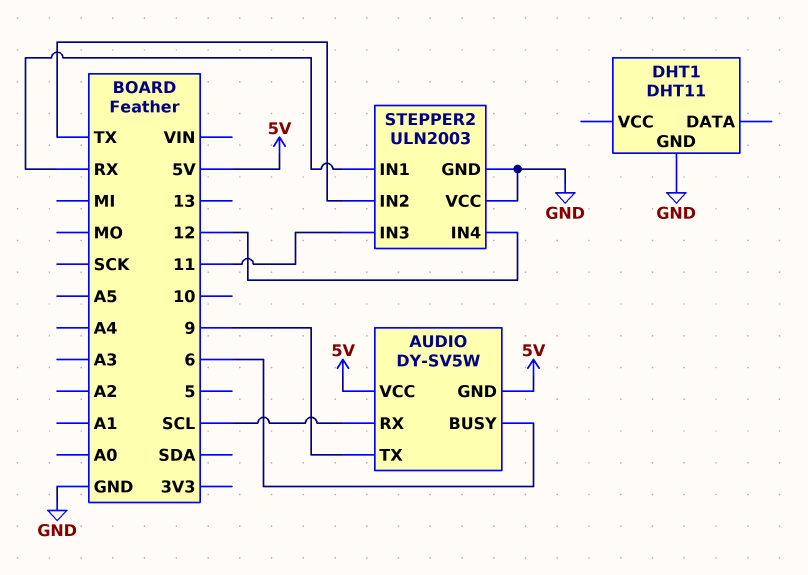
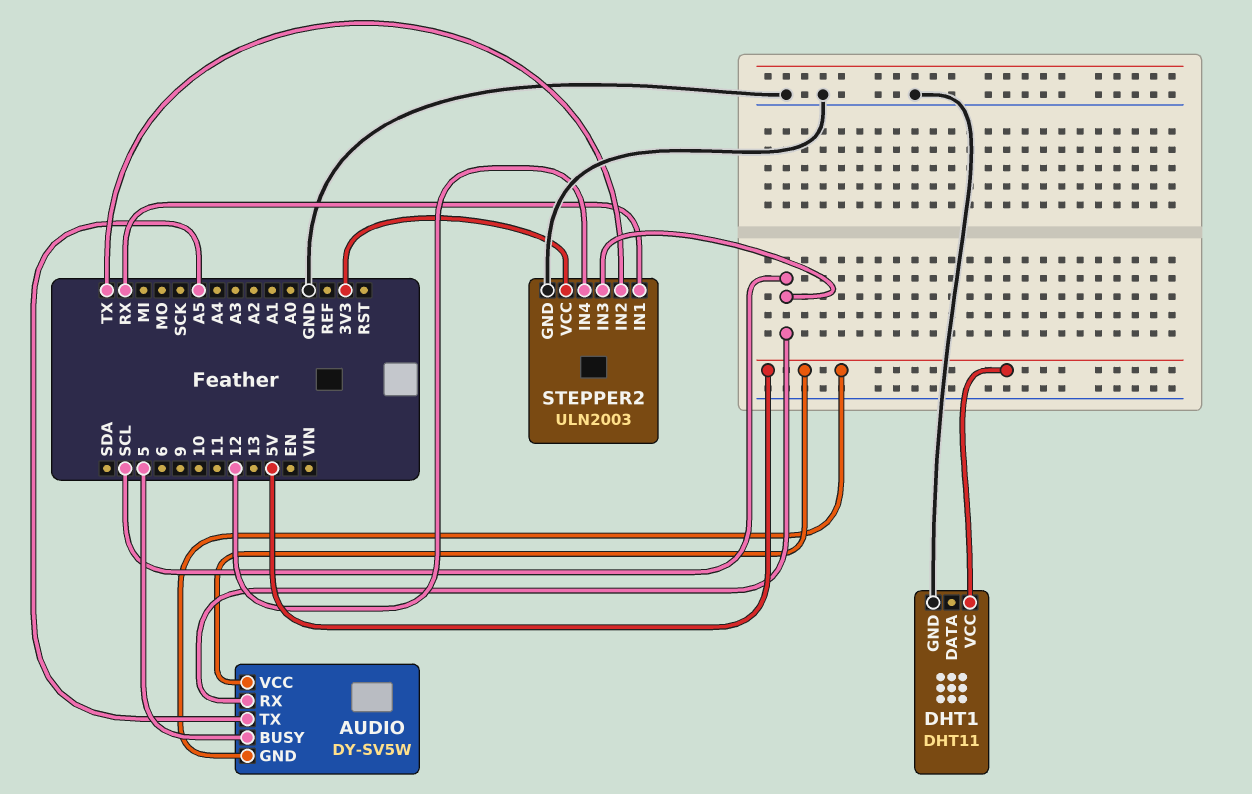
AUDIO pin BUSY: 6 -> 5
AUDIO pin TX: 9 -> A5
DHT1 pin VCC: none -> 5V
STEPPER2 pin IN3: 11 -> SCL
STEPPER2 pin VCC: GND -> 3V3

